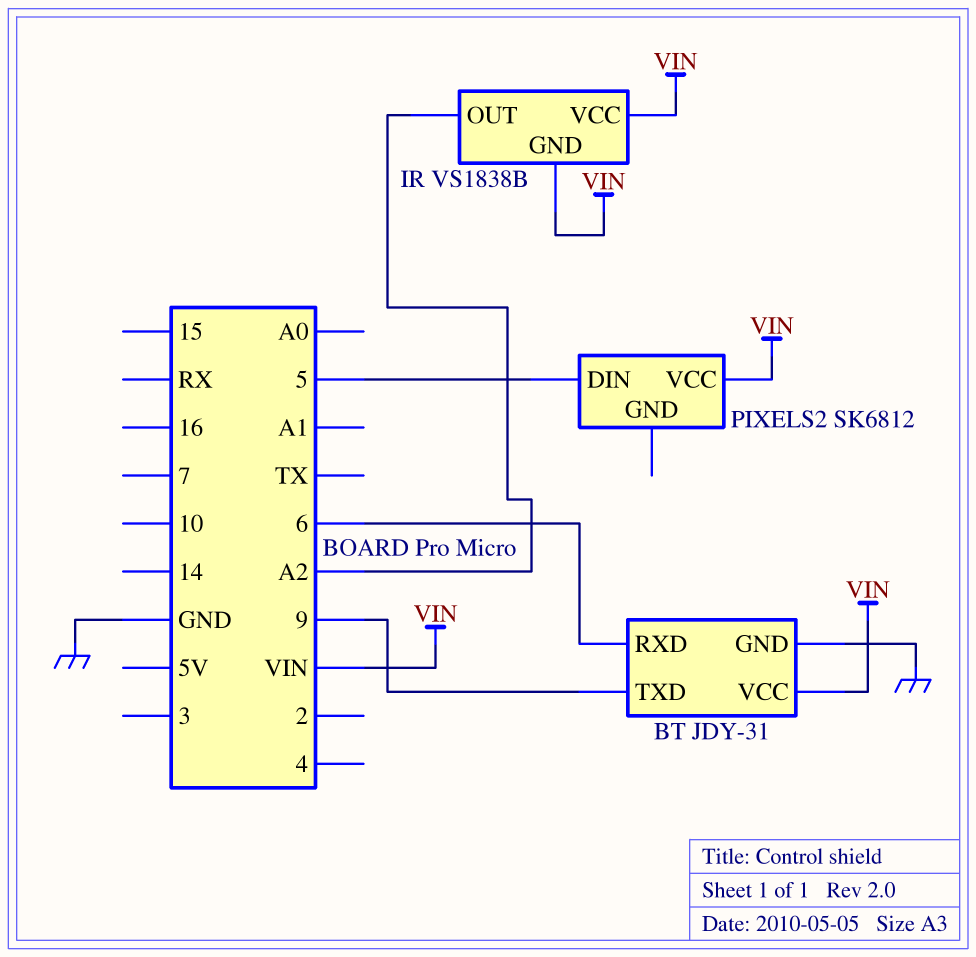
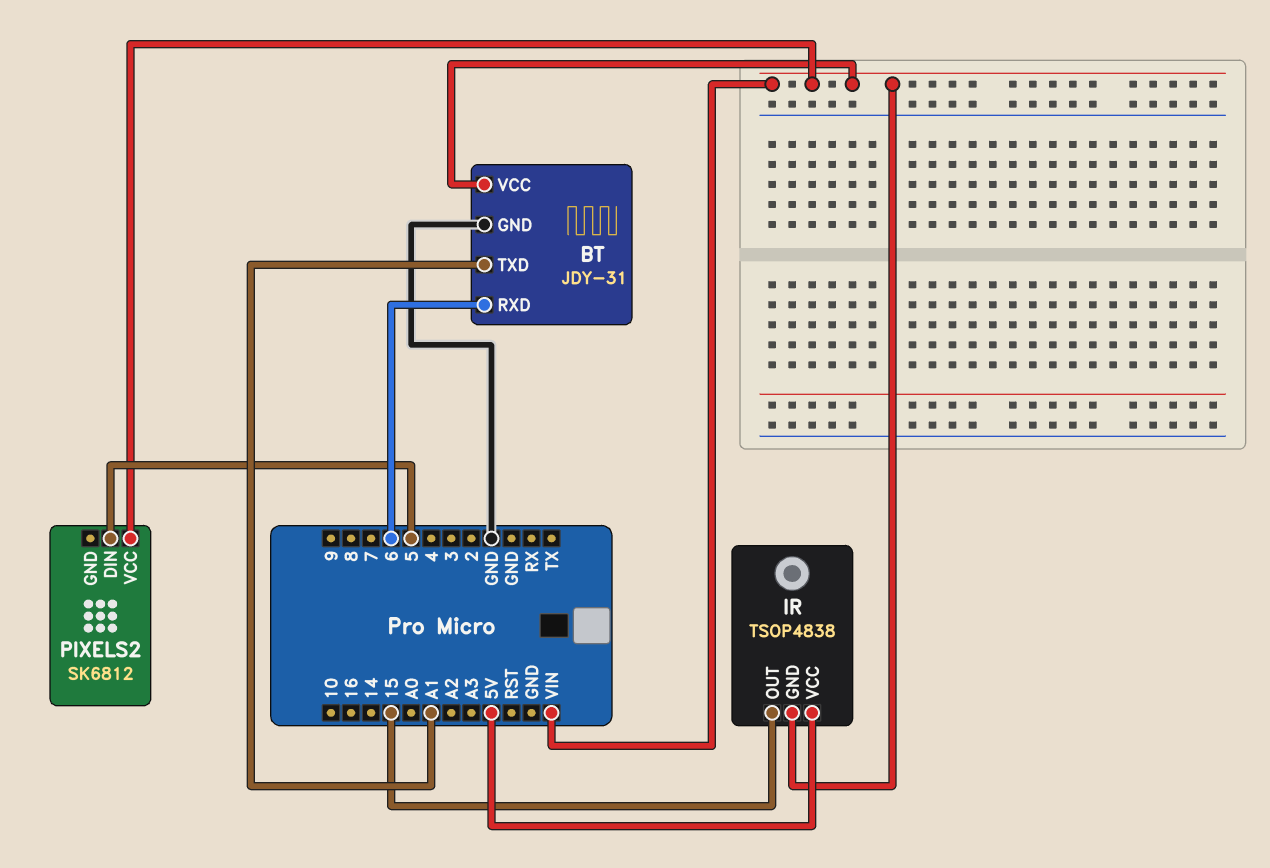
BT pin TXD: 9 -> A1
IR: VS1838B -> TSOP4838
IR pin OUT: A2 -> 15
IR pin VCC: VIN -> 5V

